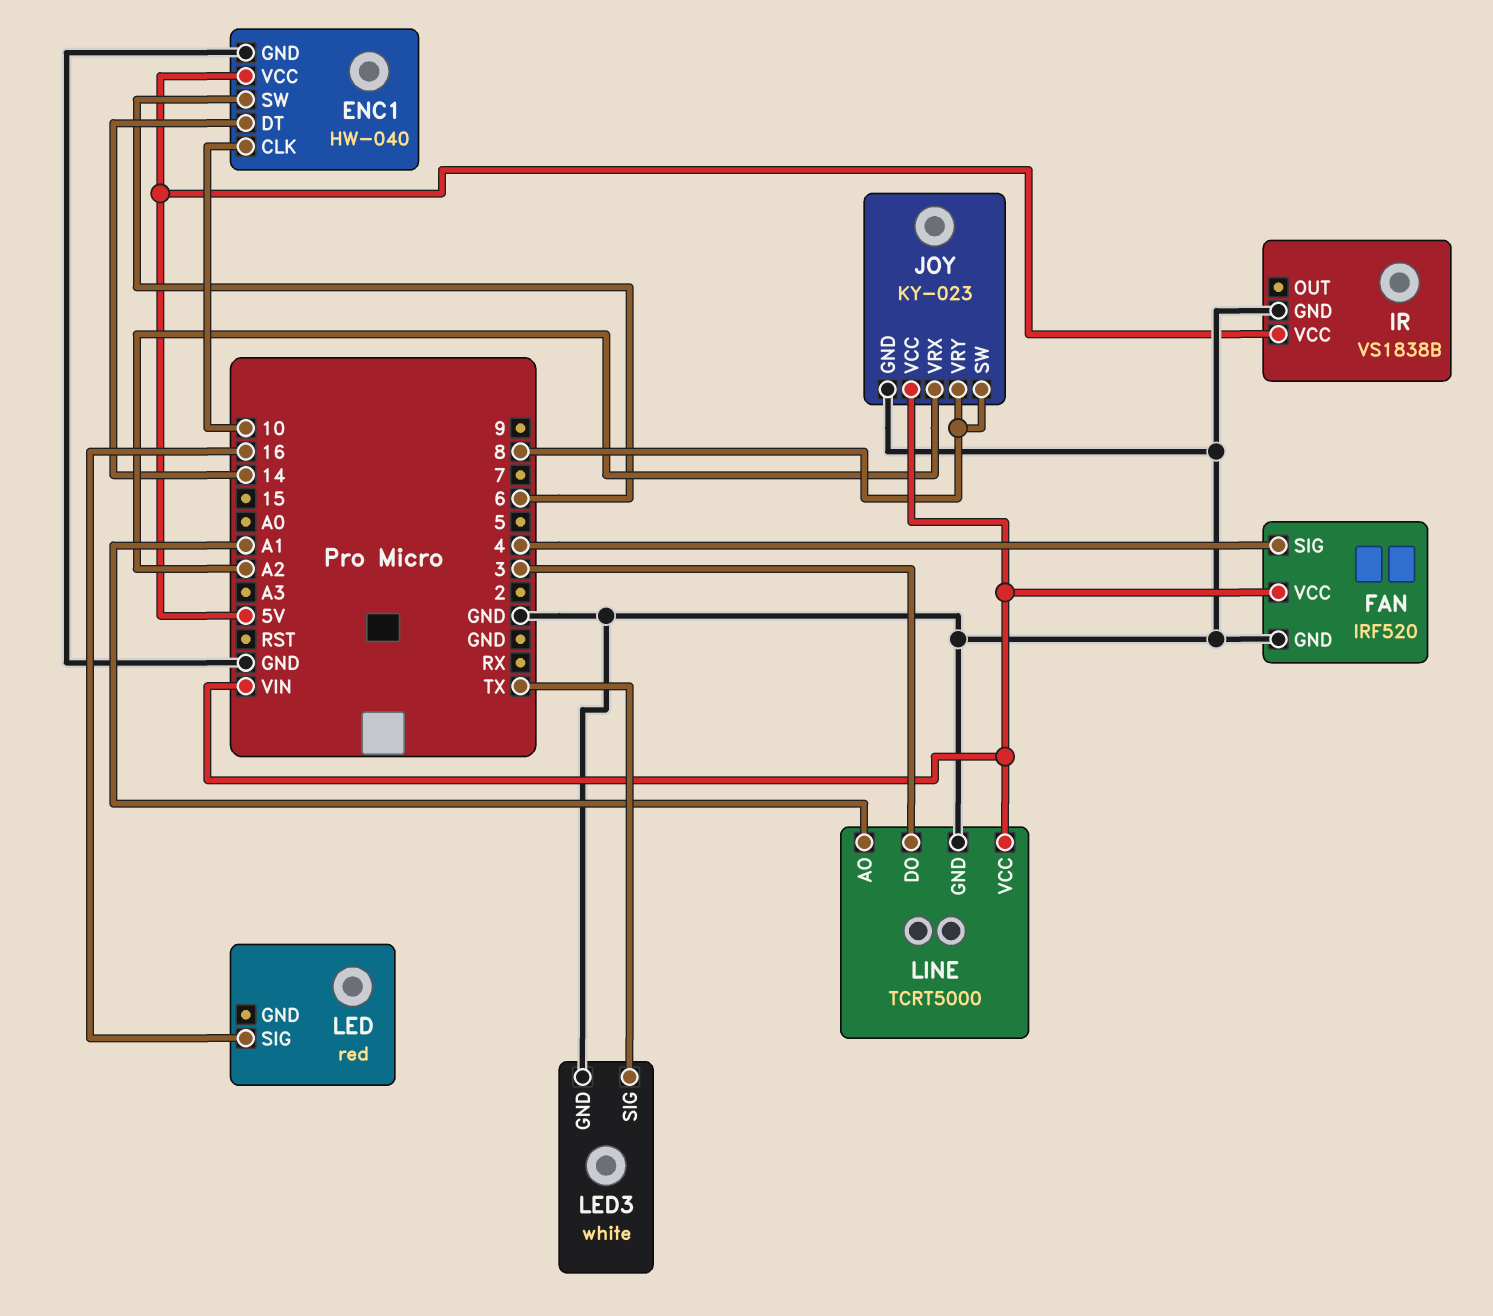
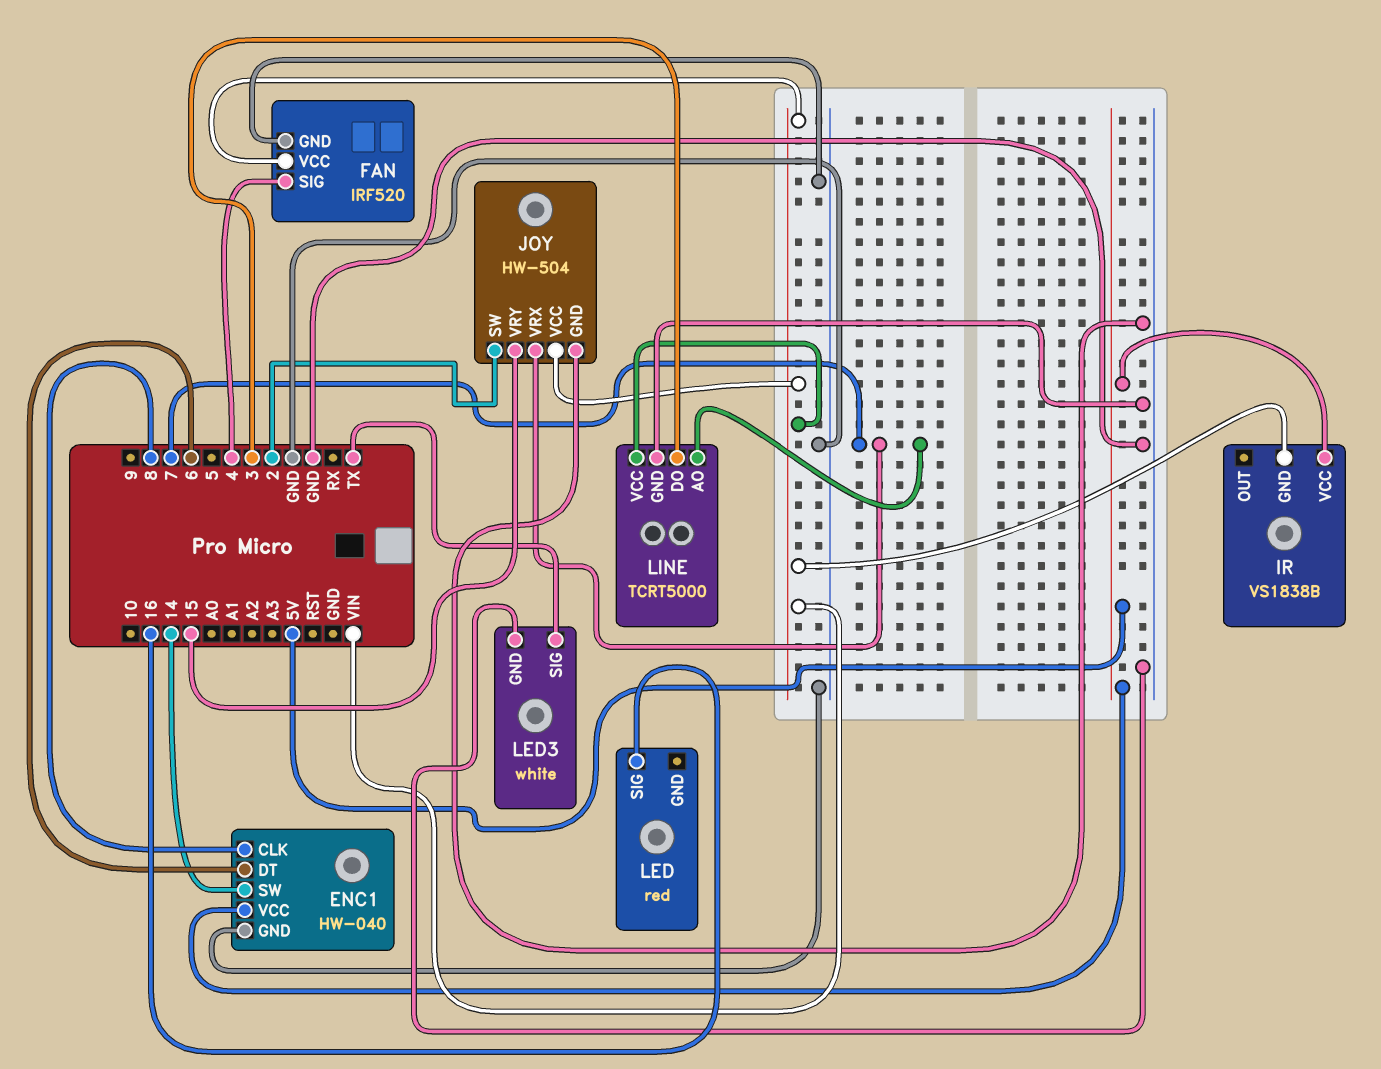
ENC1 pin CLK: 10 -> 8
ENC1 pin DT: 14 -> 6
ENC1 pin SW: 6 -> 14
IR pin GND: GND -> VIN
JOY: KY-023 -> HW-504
JOY pin SW: 8 -> 2
JOY pin VRX: A2 -> 7
JOY pin VRY: 8 -> 15
LINE pin AO: A1 -> 7

